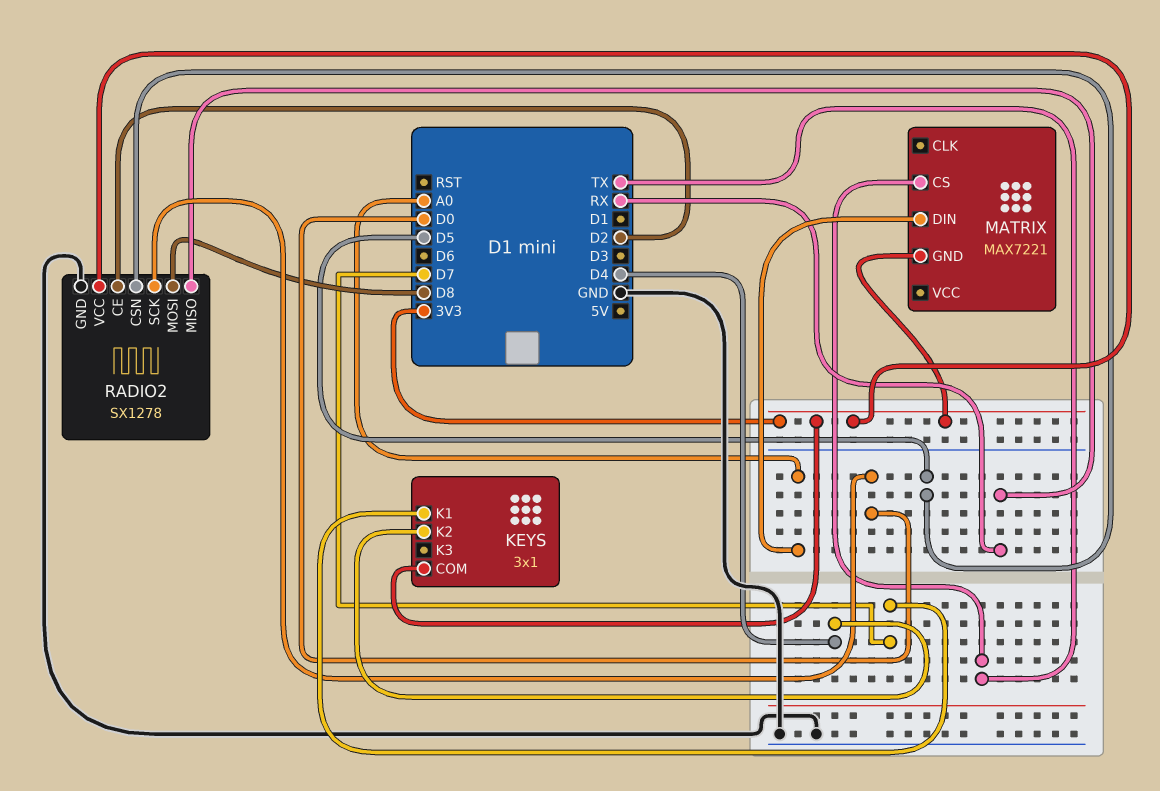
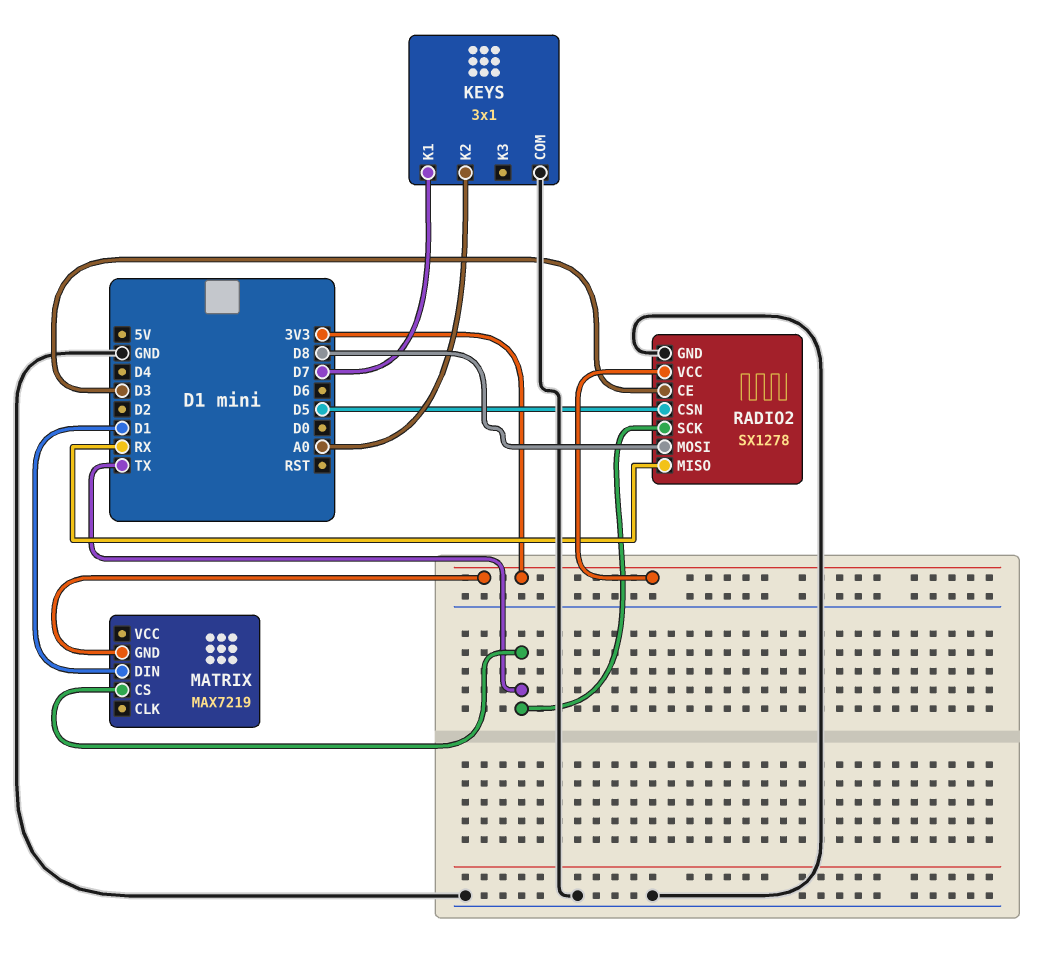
KEYS pin COM: 3V3 -> GND
KEYS pin K2: D4 -> A0
MATRIX: MAX7221 -> MAX7219
MATRIX pin DIN: A0 -> D1
RADIO2 pin CE: D2 -> D3
RADIO2 pin SCK: D0 -> TX

